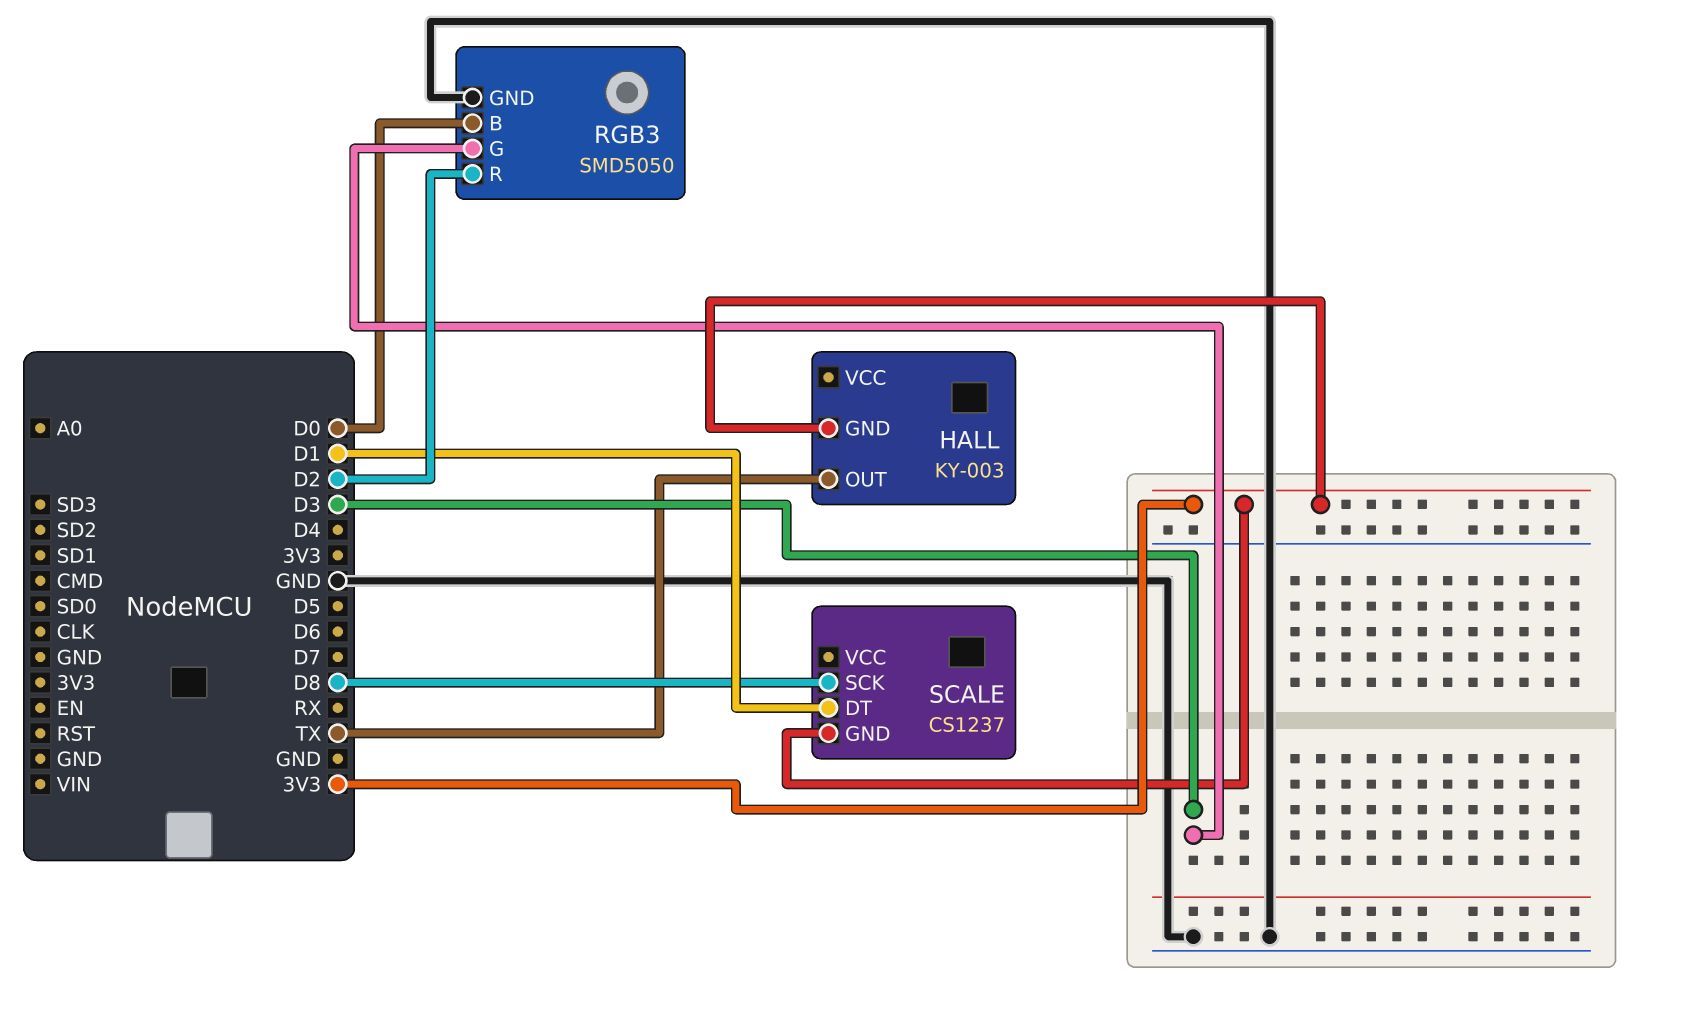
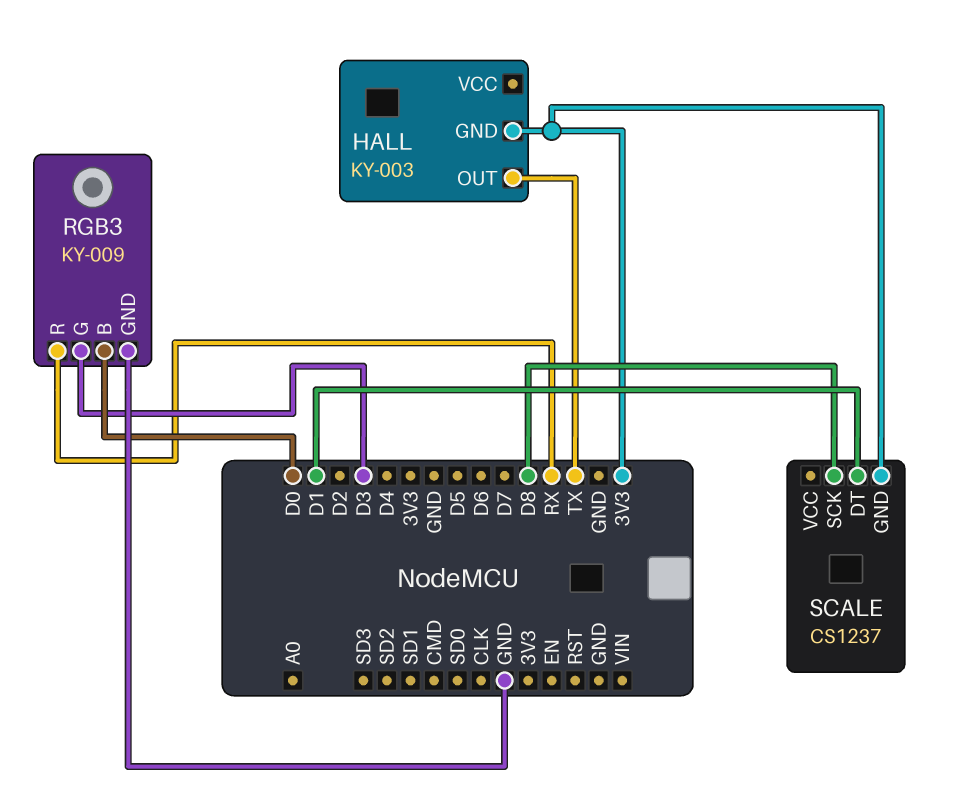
RGB3: SMD5050 -> KY-009
RGB3 pin R: D2 -> RX

